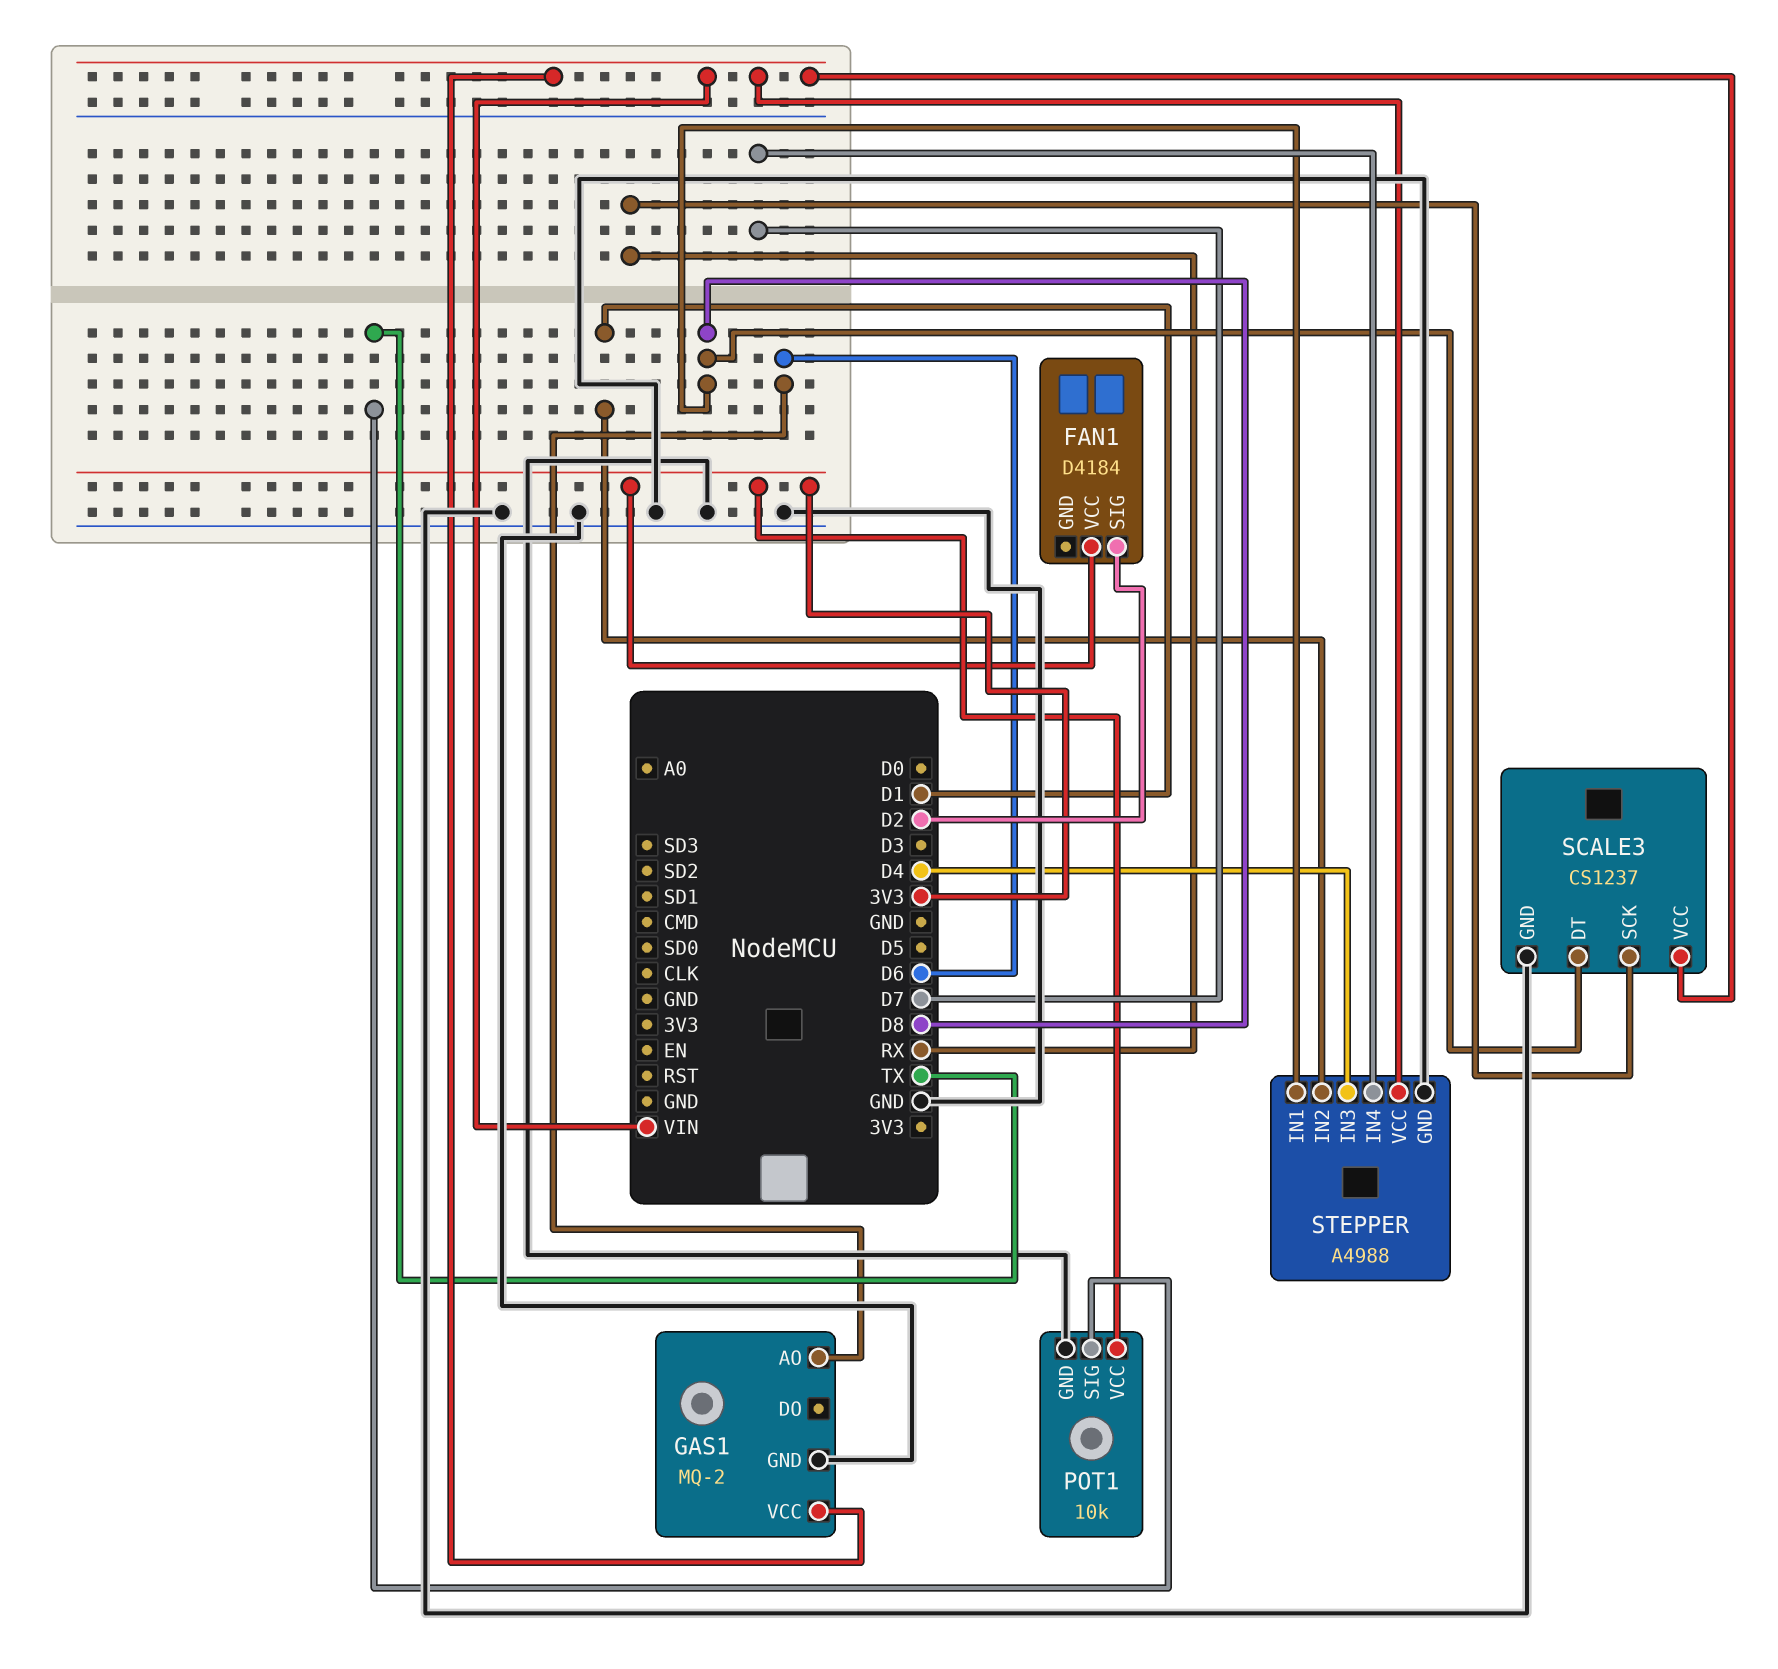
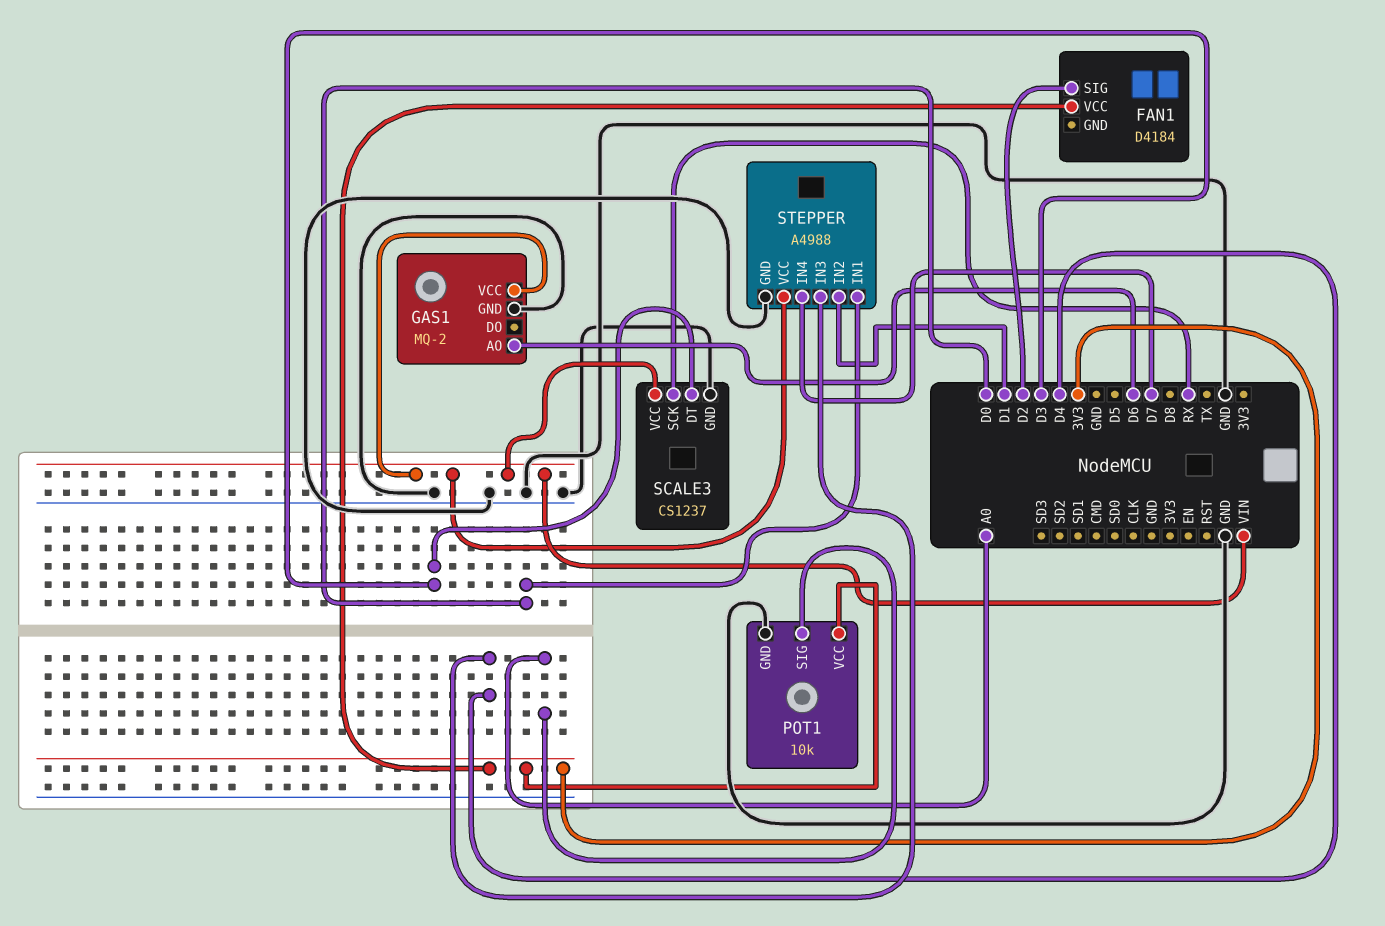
POT1 pin SIG: TX -> A0
SCALE3 pin DT: D8 -> D3
STEPPER pin IN1: D8 -> D0

